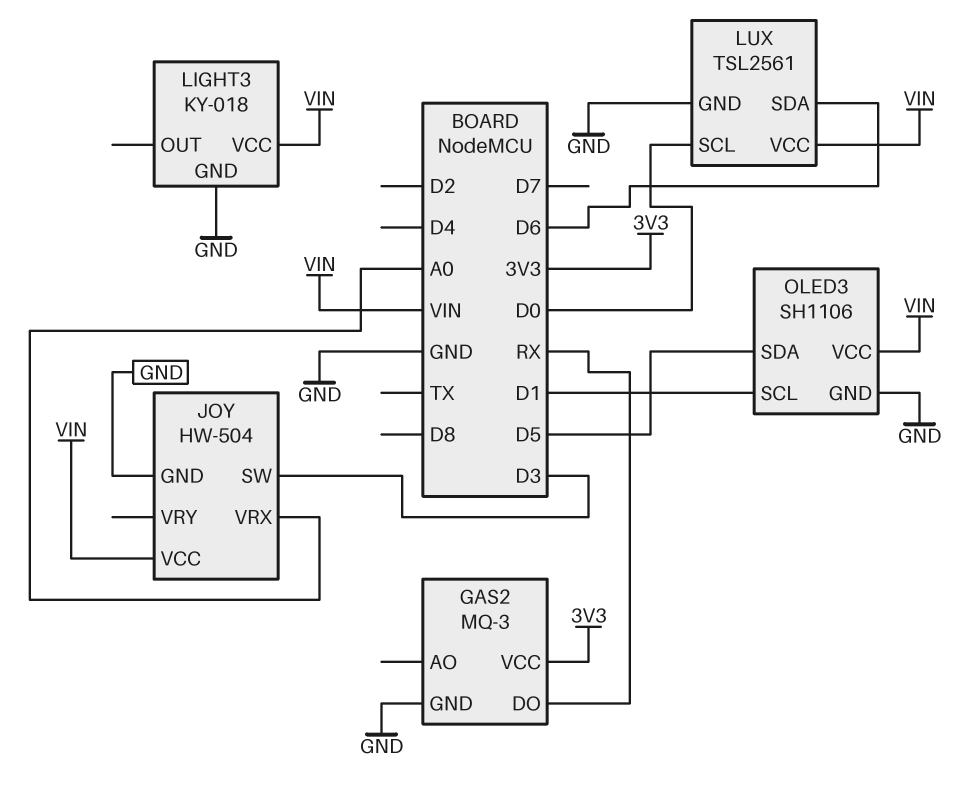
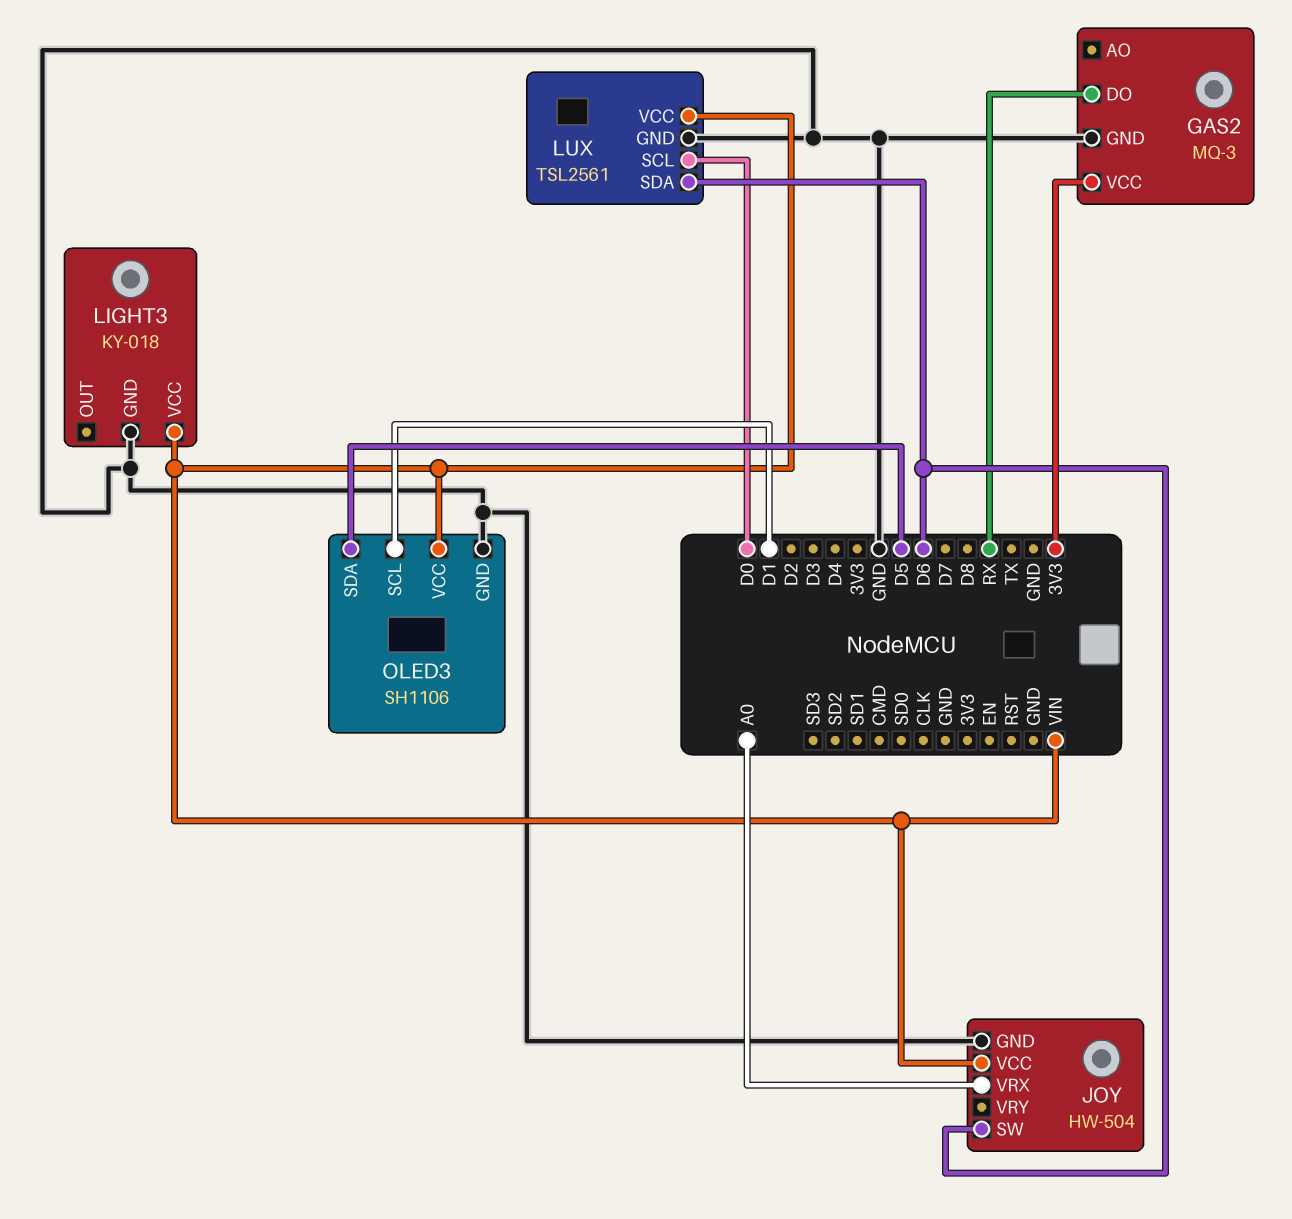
JOY pin SW: D3 -> D6

